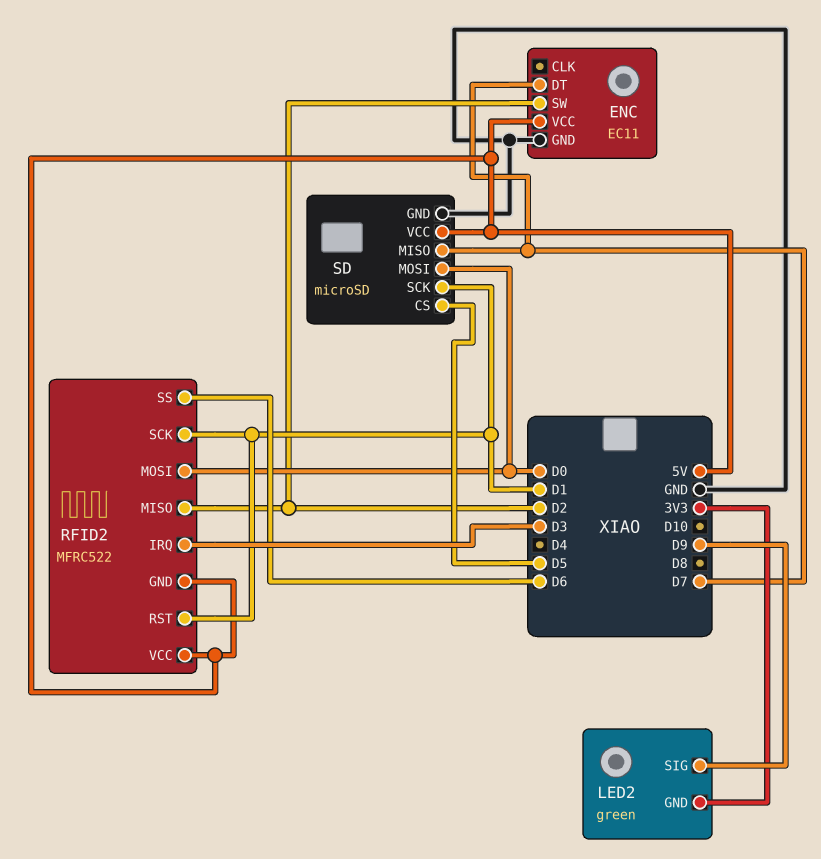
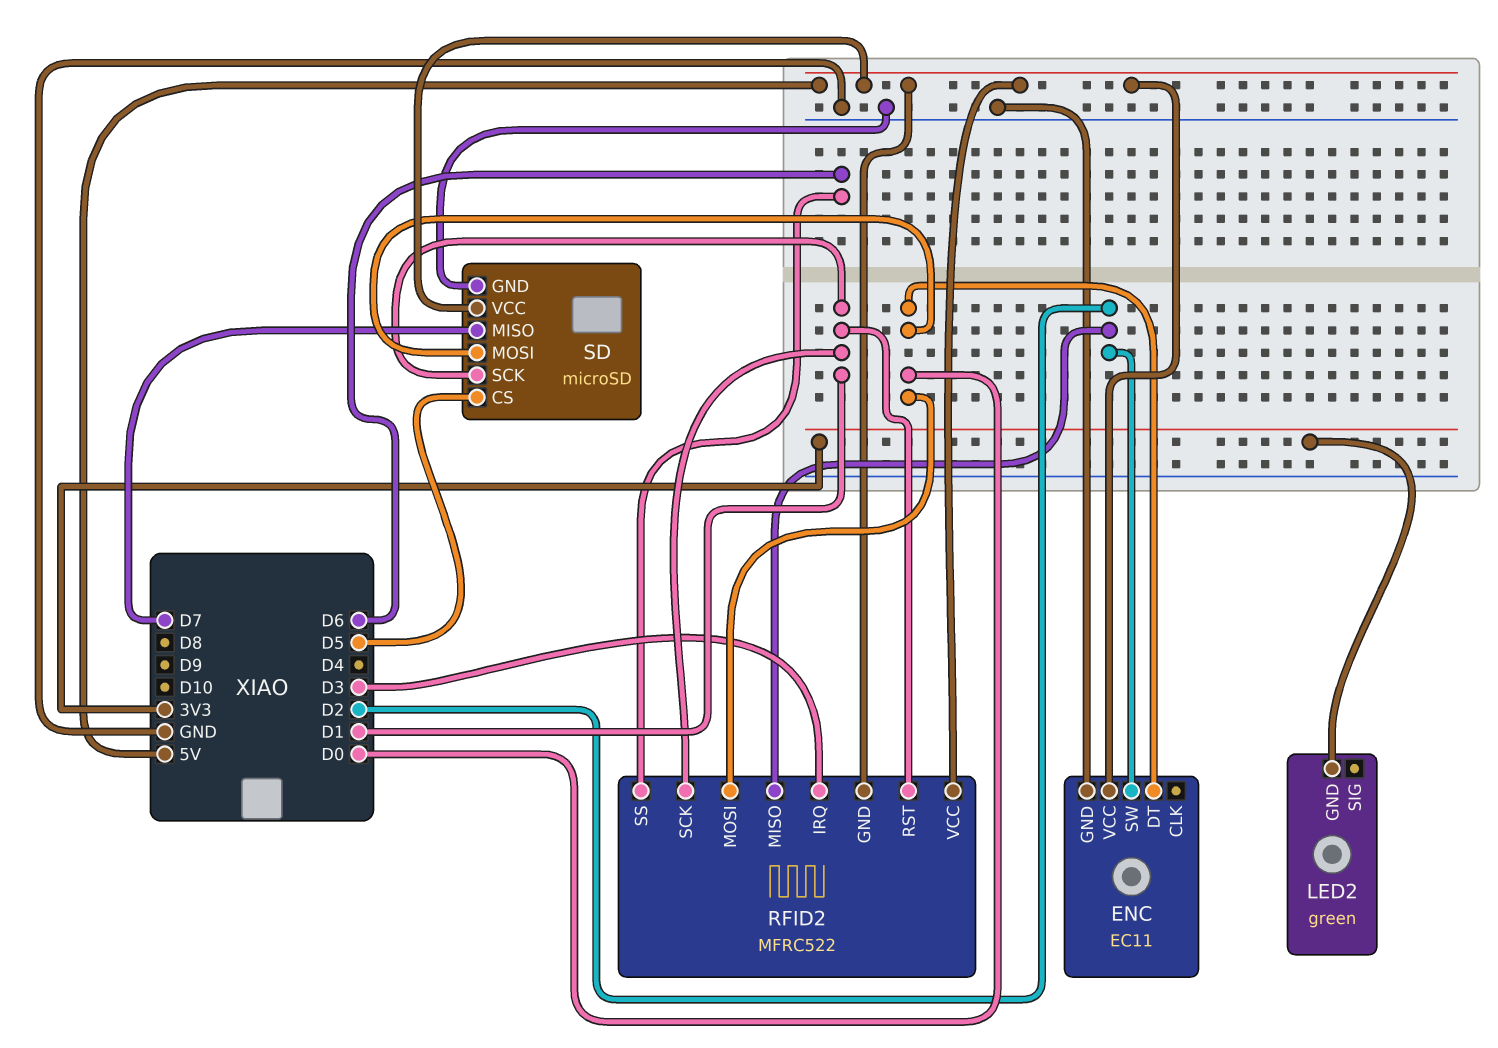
ENC pin DT: D7 -> D0
LED2 pin SIG: D9 -> none

